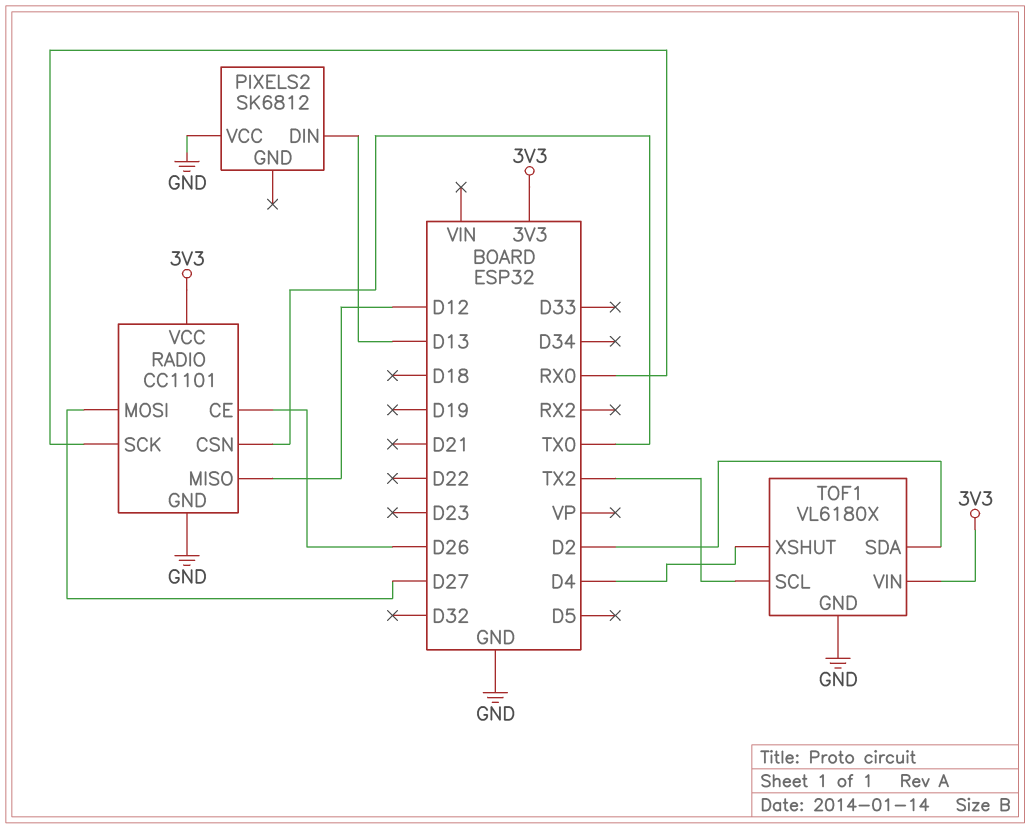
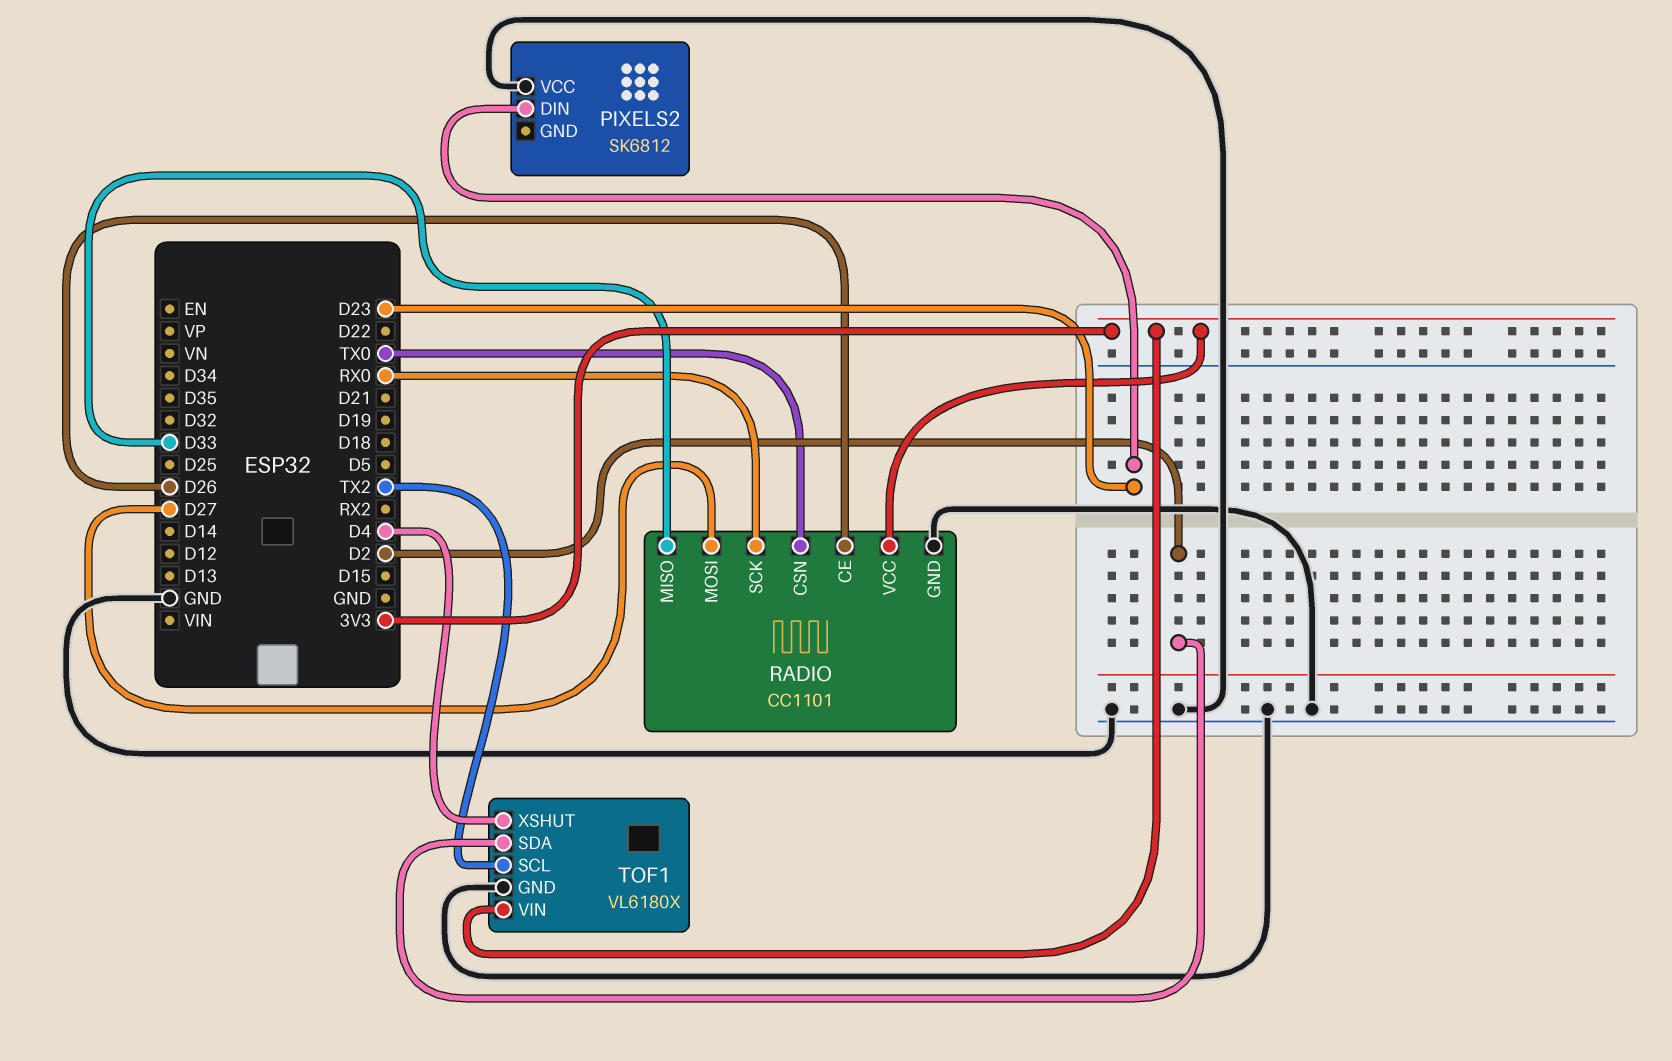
PIXELS2 pin DIN: D13 -> D23
RADIO pin MISO: D12 -> D33

